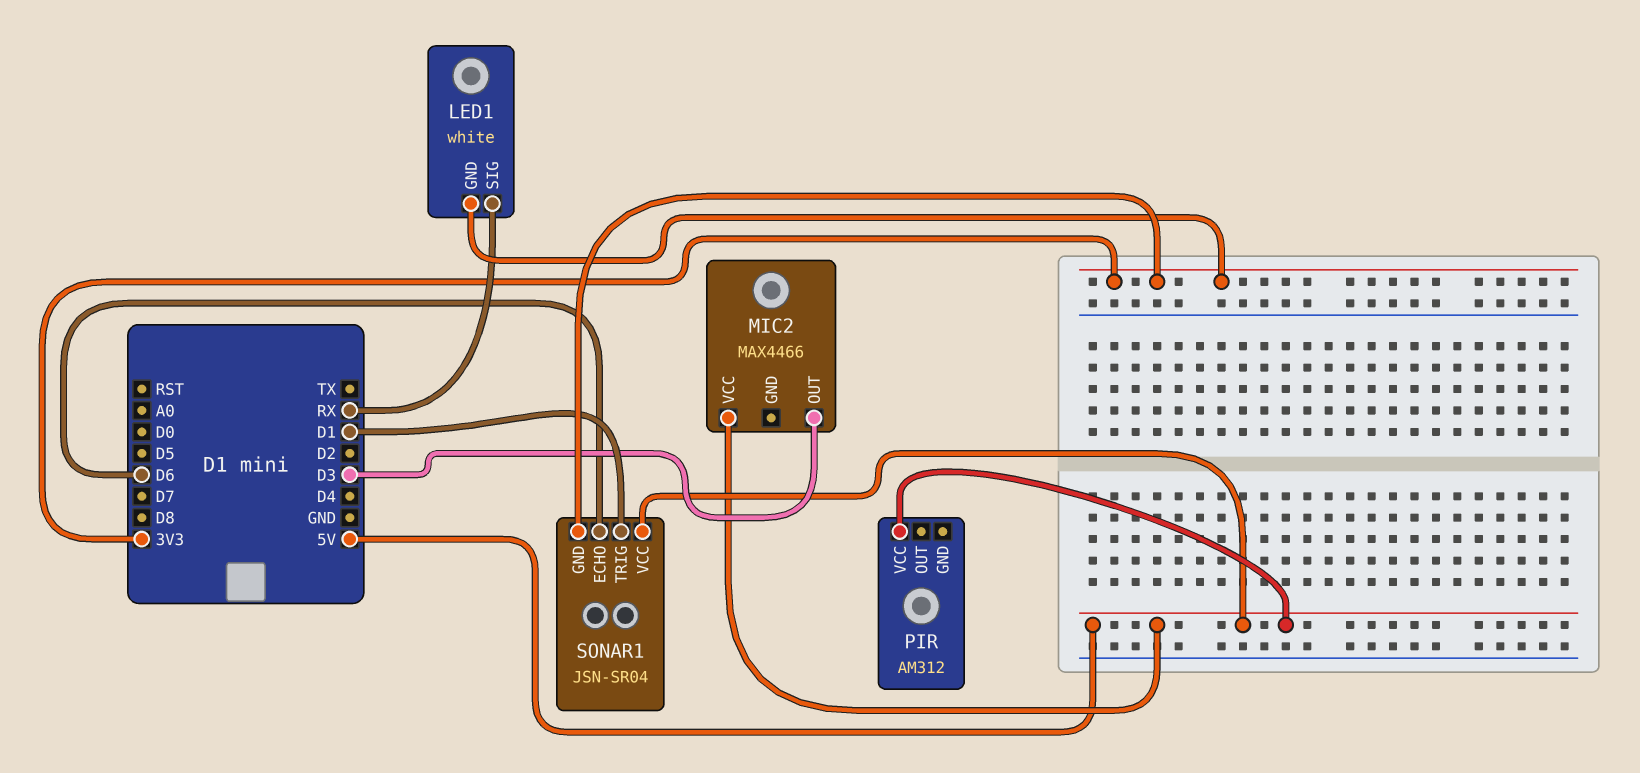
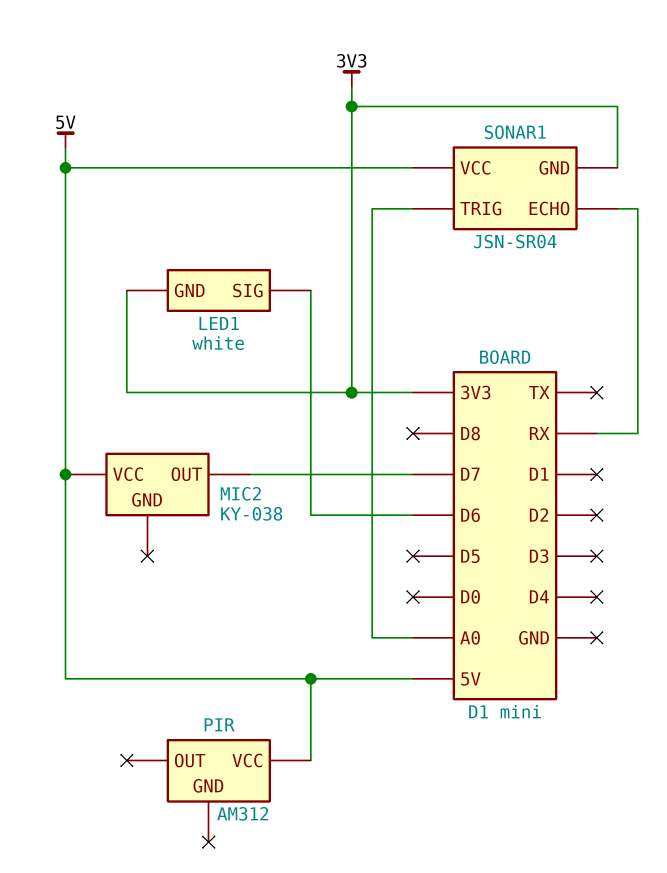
LED1 pin SIG: RX -> D6
MIC2: MAX4466 -> KY-038
MIC2 pin OUT: D3 -> D7
SONAR1 pin ECHO: D6 -> RX
SONAR1 pin TRIG: D1 -> A0

